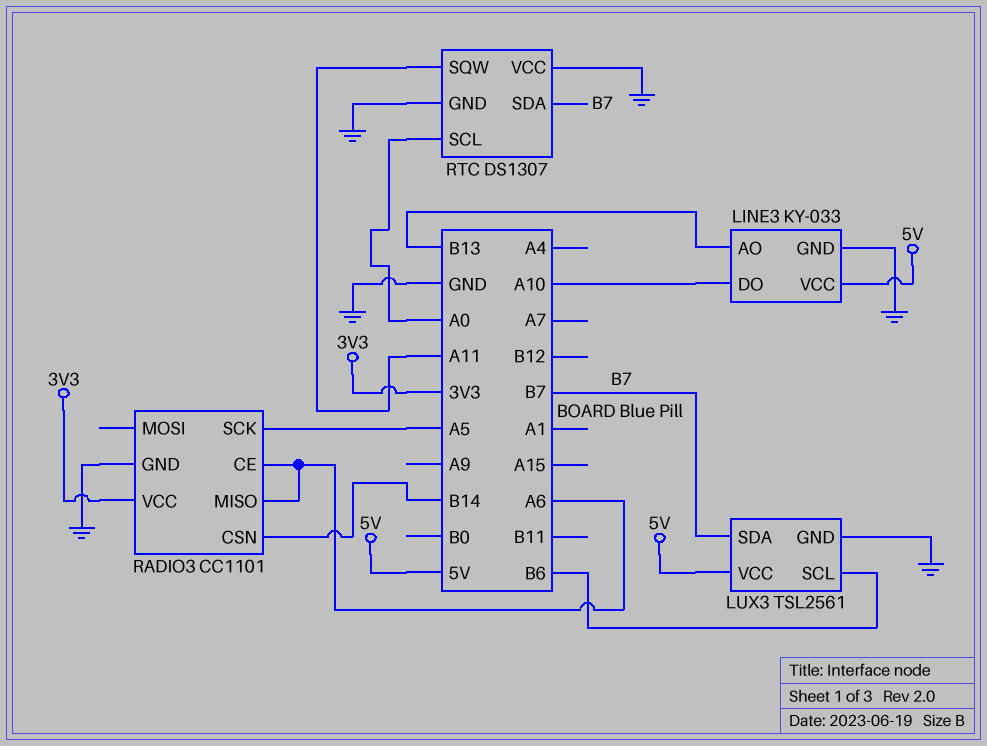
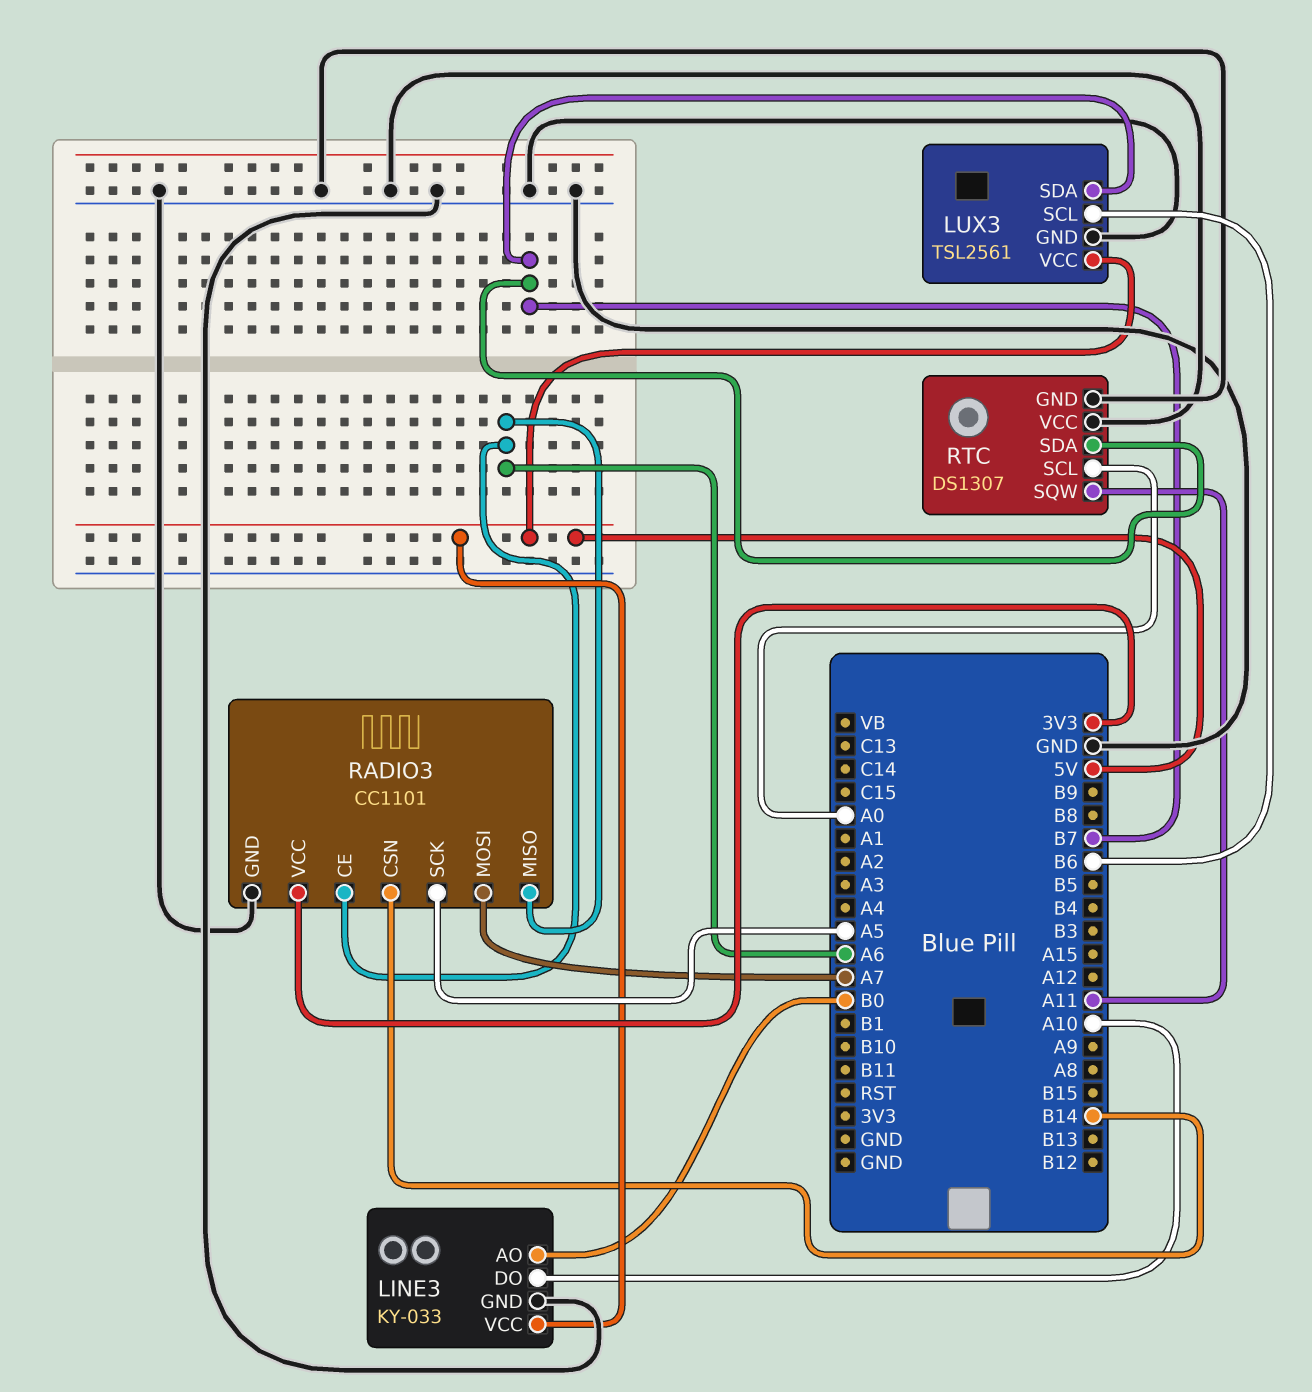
LINE3 pin AO: B13 -> B0
RADIO3 pin MOSI: none -> A7

